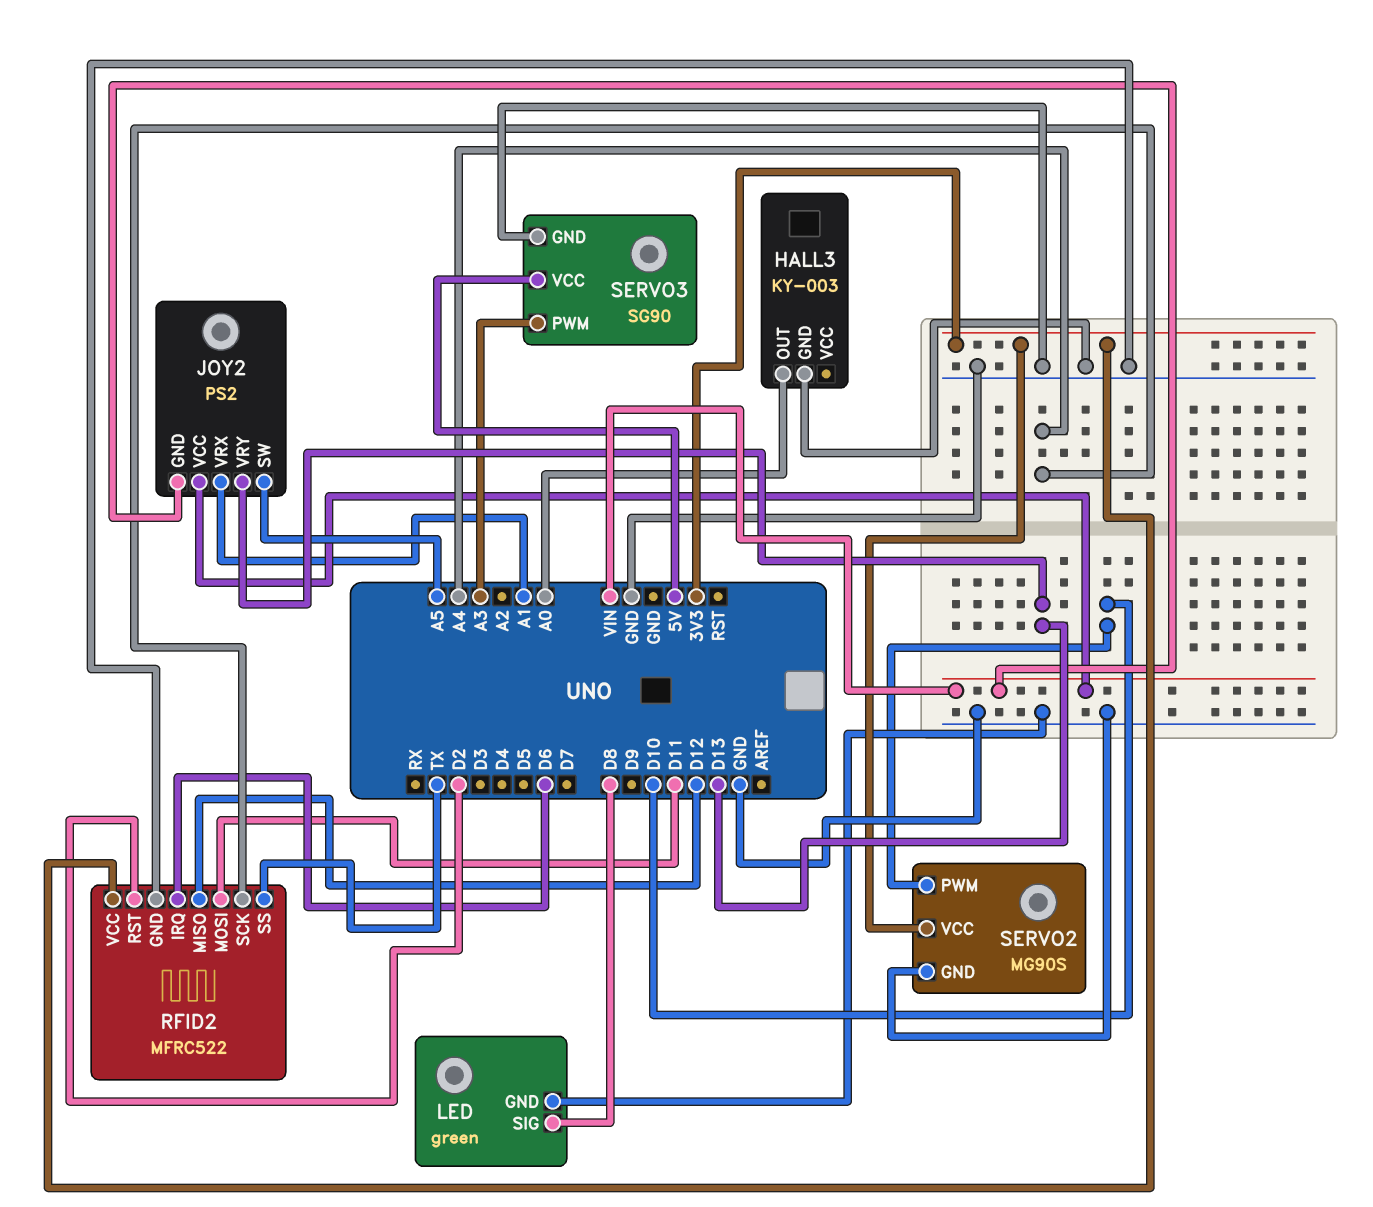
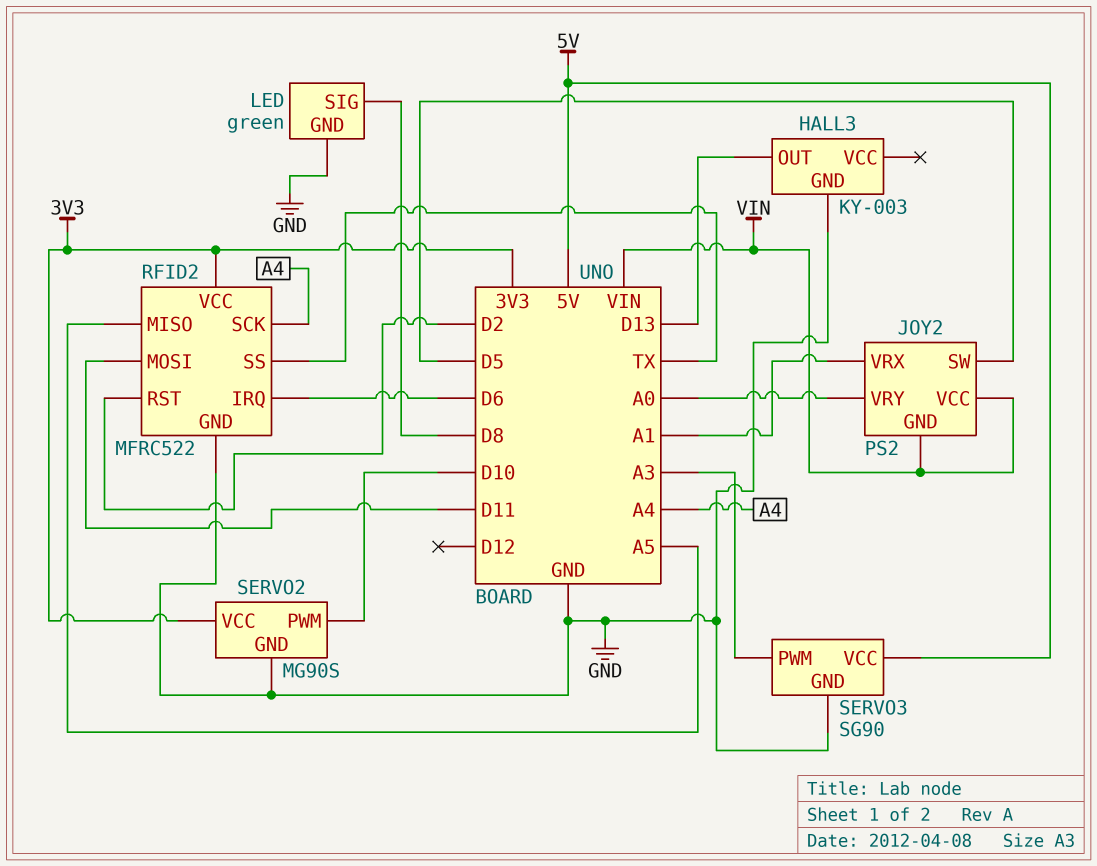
HALL3 pin OUT: A0 -> D13
JOY2 pin SW: A5 -> D5
JOY2 pin VRY: D13 -> A0
RFID2 pin MISO: D12 -> A5

